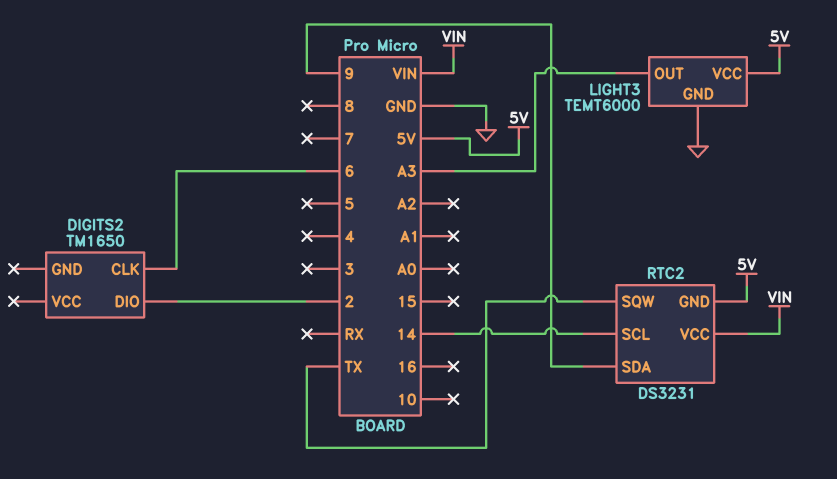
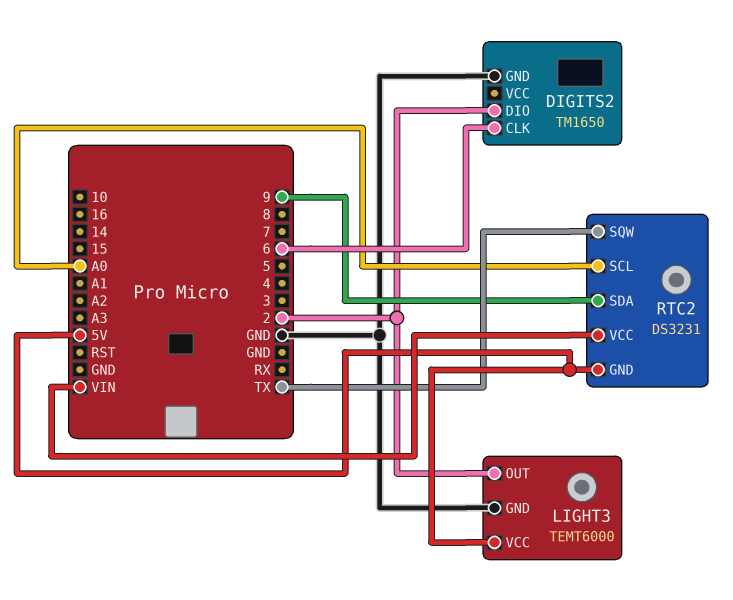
DIGITS2 pin GND: none -> GND
LIGHT3 pin OUT: A3 -> 2
RTC2 pin SCL: 14 -> A0

